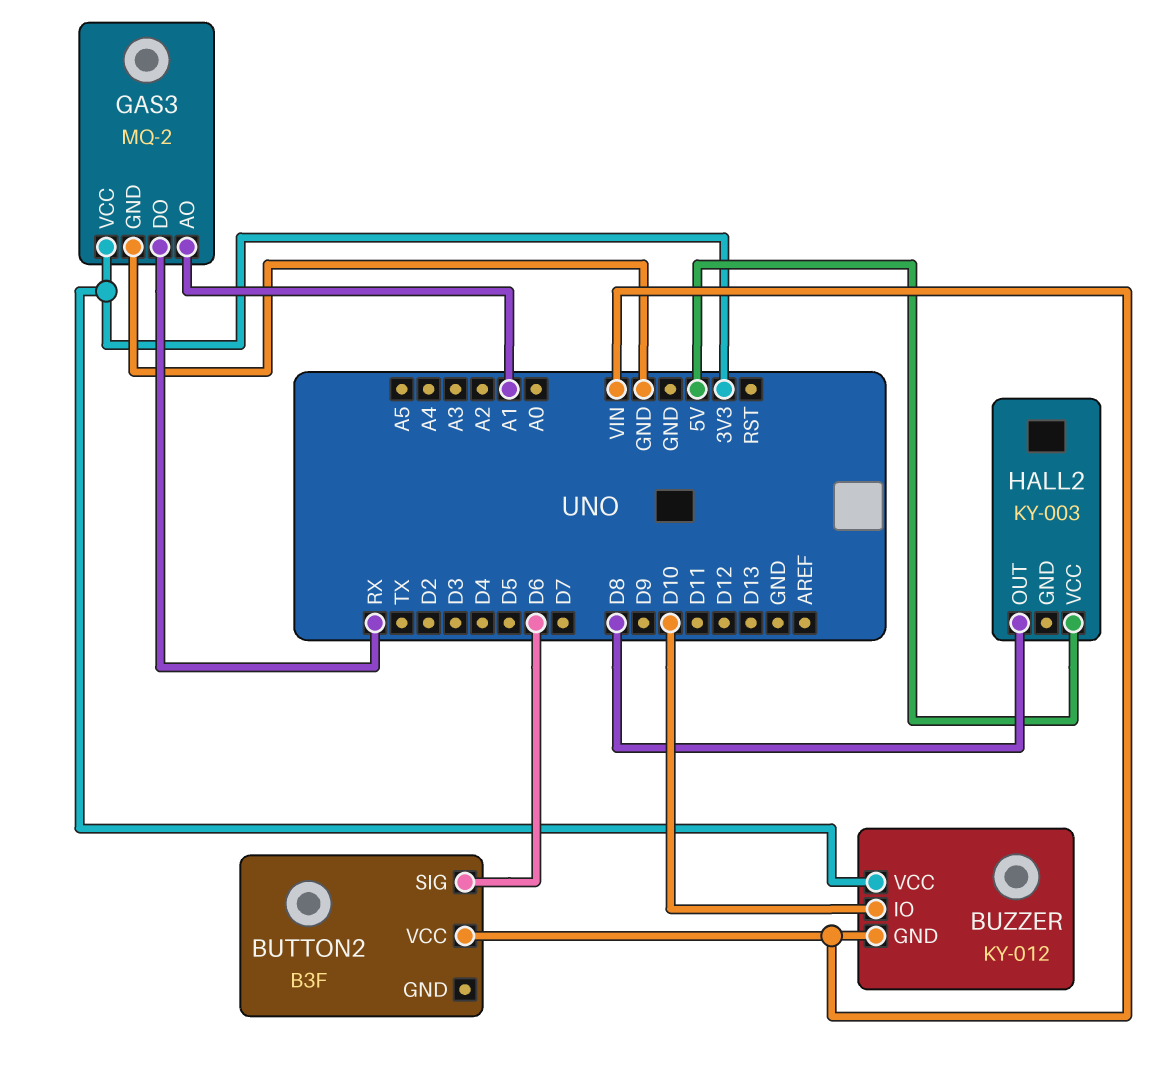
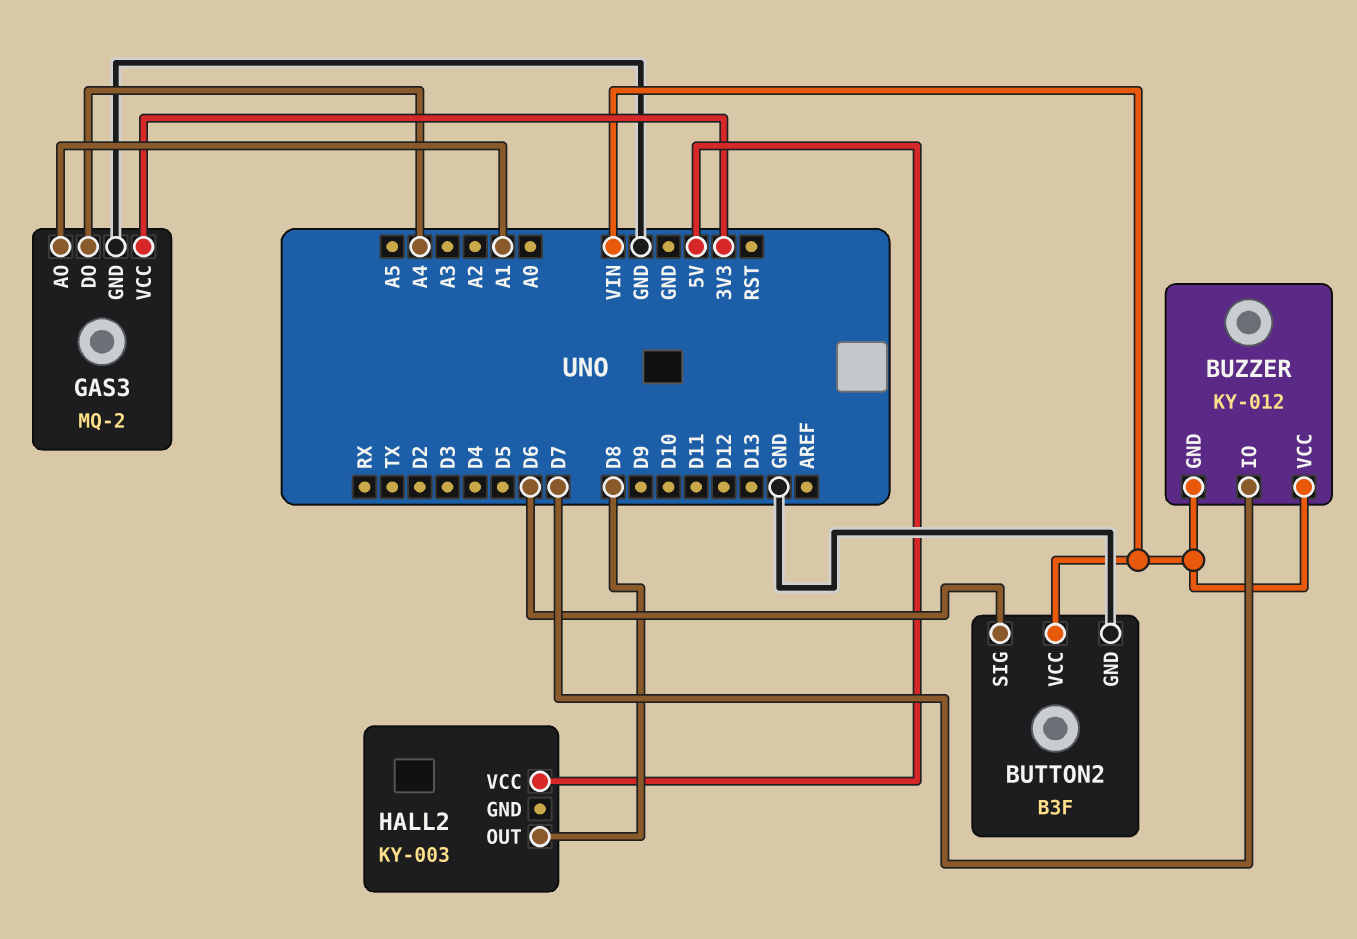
BUTTON2 pin GND: none -> GND
BUZZER pin IO: D10 -> D7
BUZZER pin VCC: 3V3 -> VIN
GAS3 pin DO: RX -> A4

